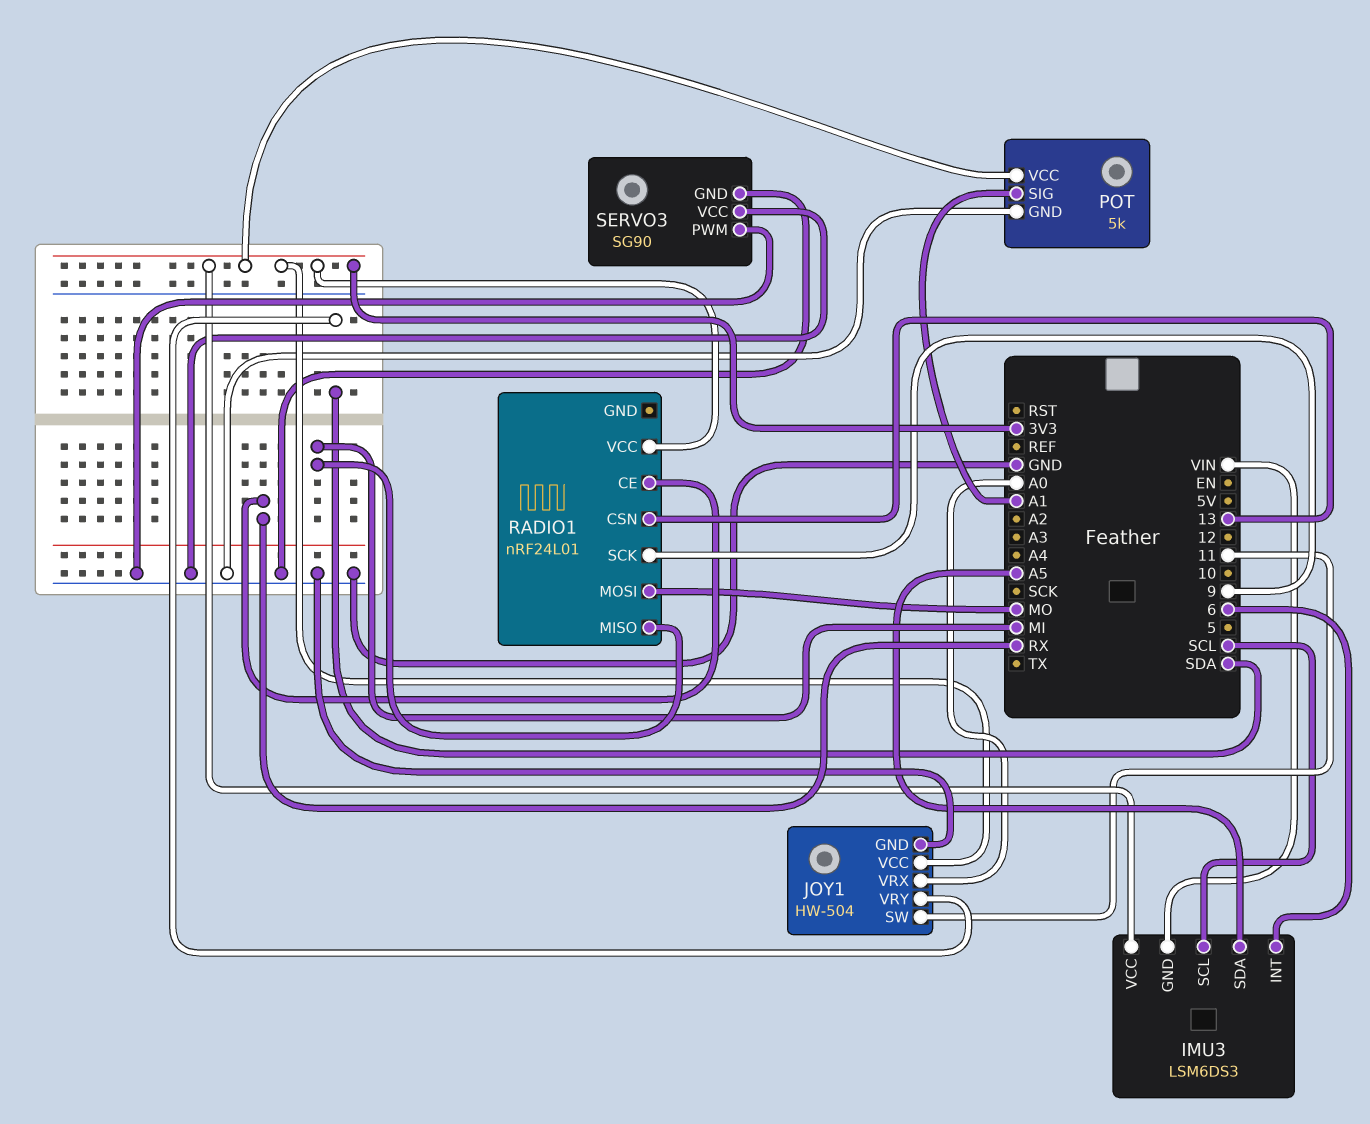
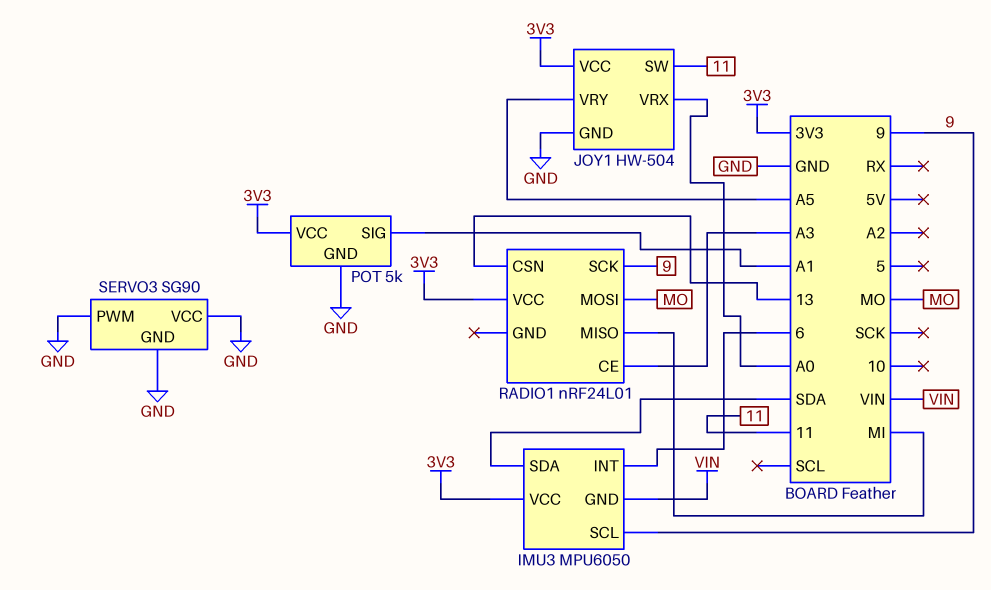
IMU3: LSM6DS3 -> MPU6050
IMU3 pin SCL: SCL -> 9
IMU3 pin SDA: A5 -> SDA
JOY1 pin VRY: SDA -> A5
RADIO1 pin CE: RX -> A3

